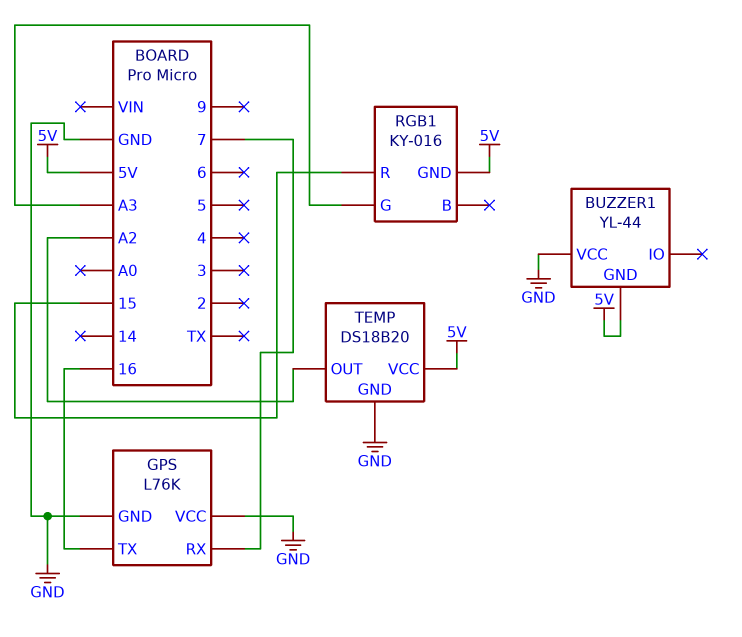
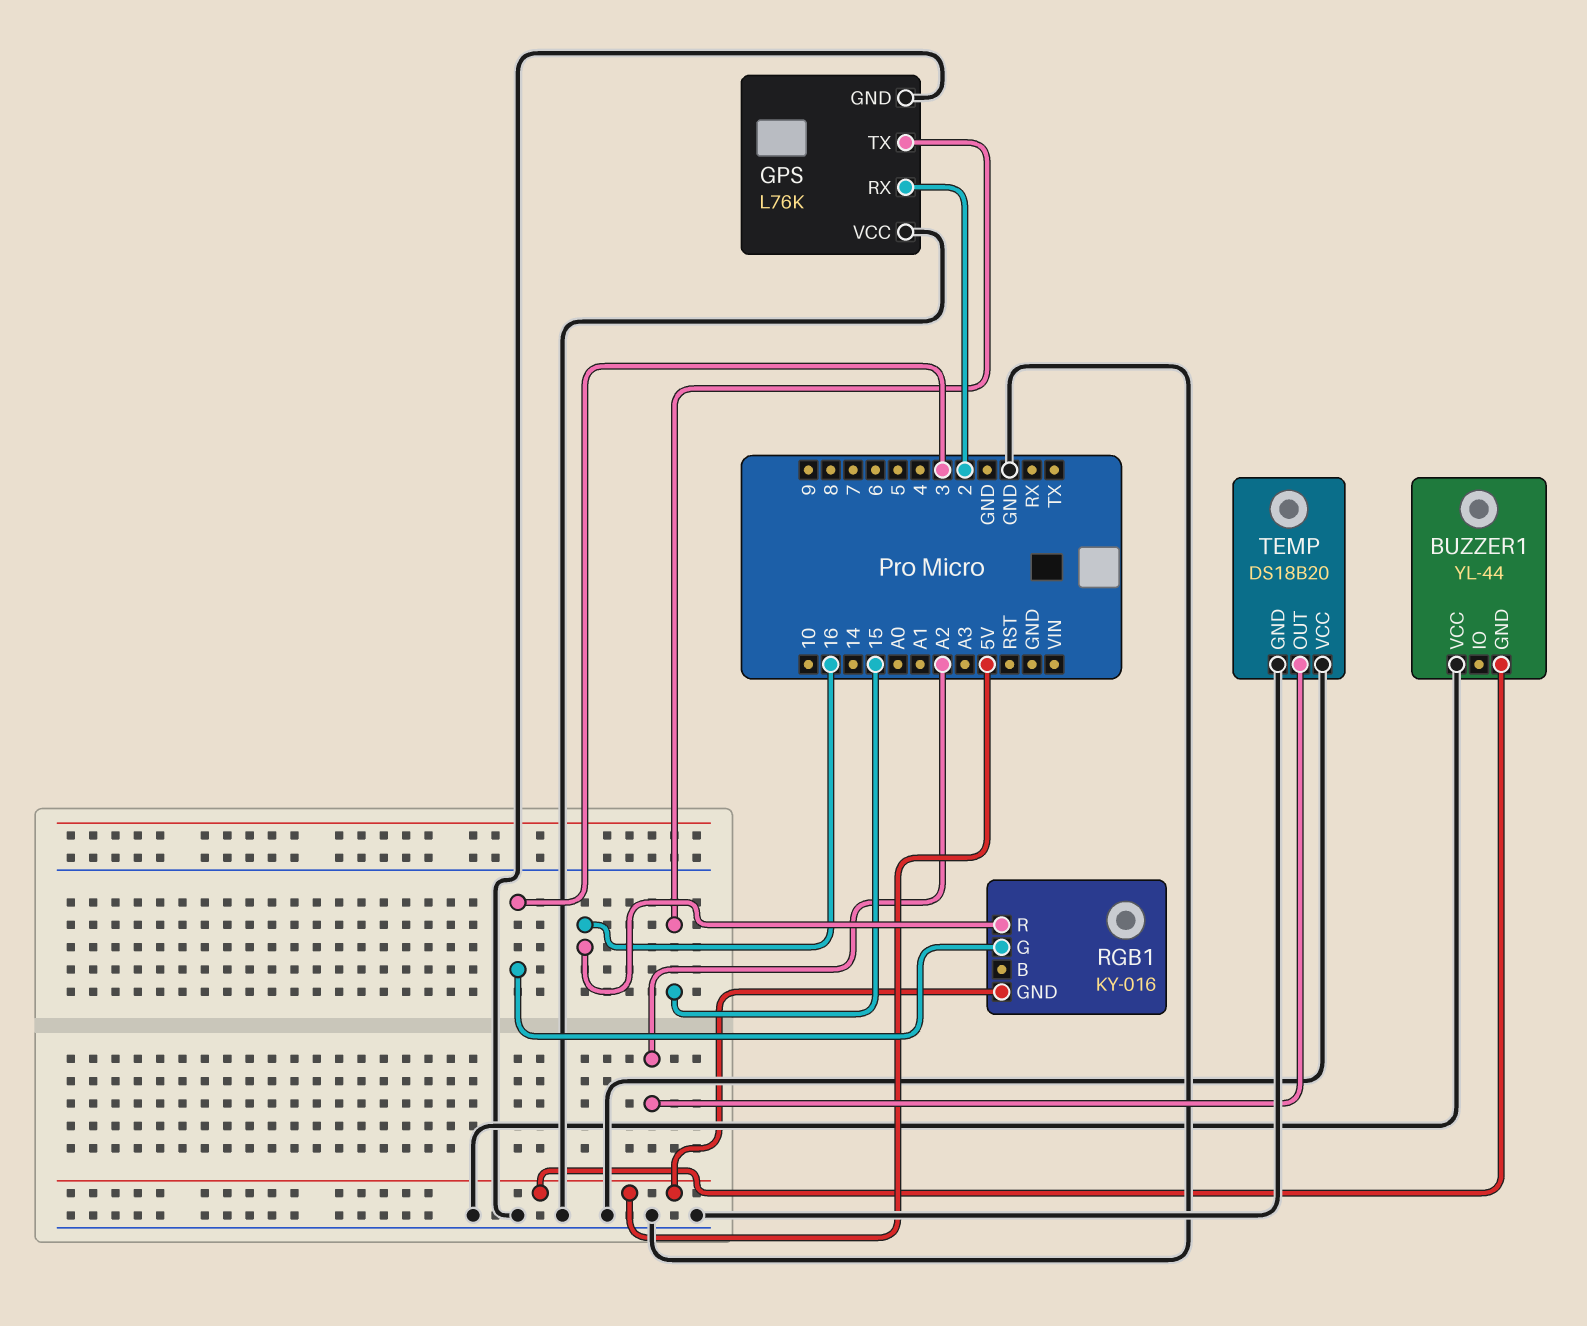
GPS pin RX: 7 -> 2
GPS pin TX: 16 -> 15
RGB1 pin G: A3 -> 3
RGB1 pin R: 15 -> 16
TEMP pin VCC: 5V -> GND

